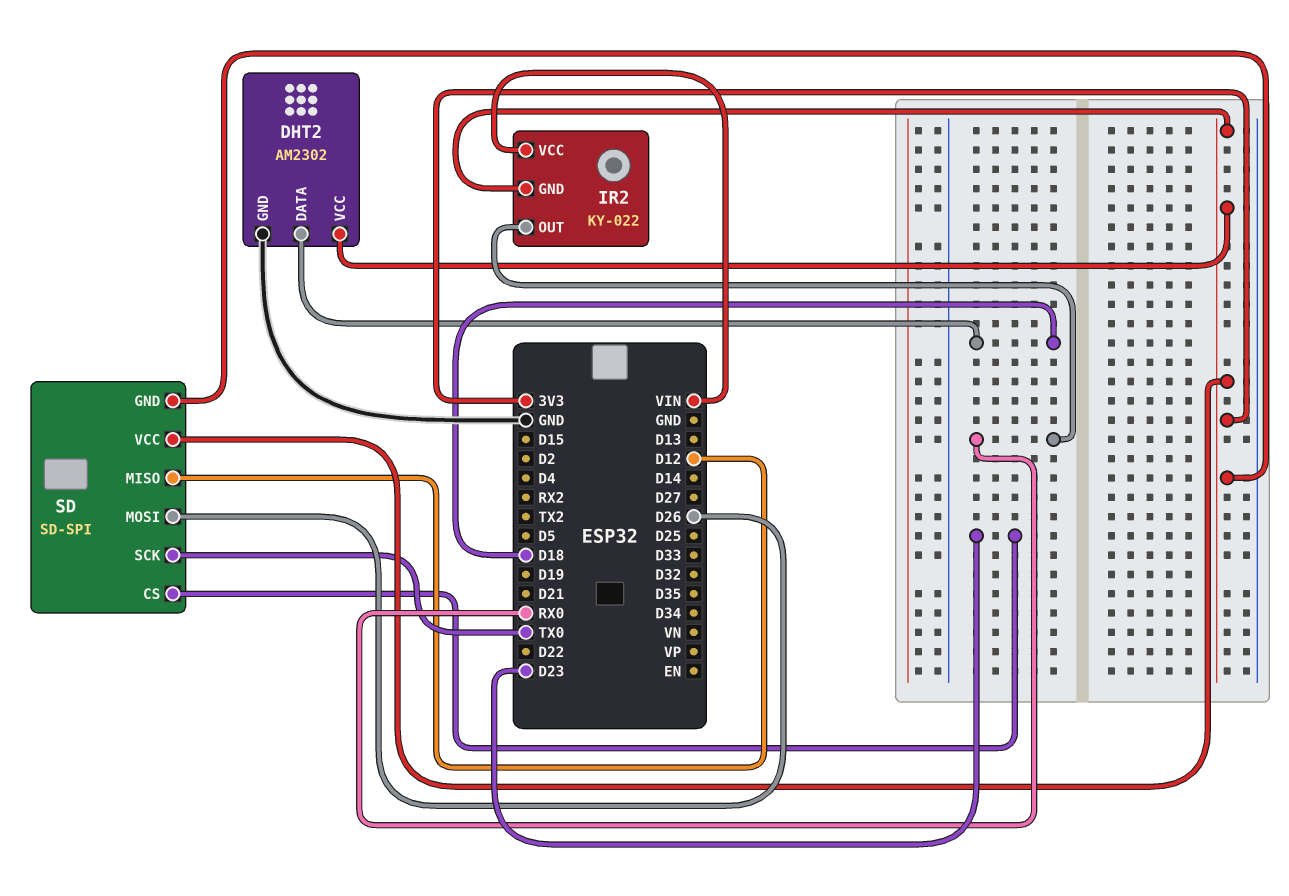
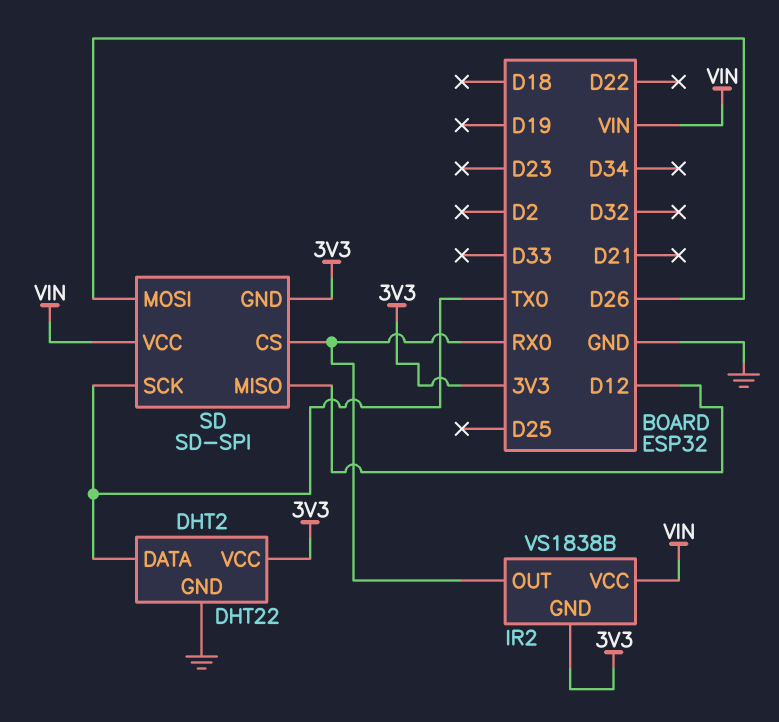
DHT2: AM2302 -> DHT22
DHT2 pin DATA: D18 -> TX0
IR2: KY-022 -> VS1838B
SD pin CS: D23 -> RX0
SD pin VCC: 3V3 -> VIN

